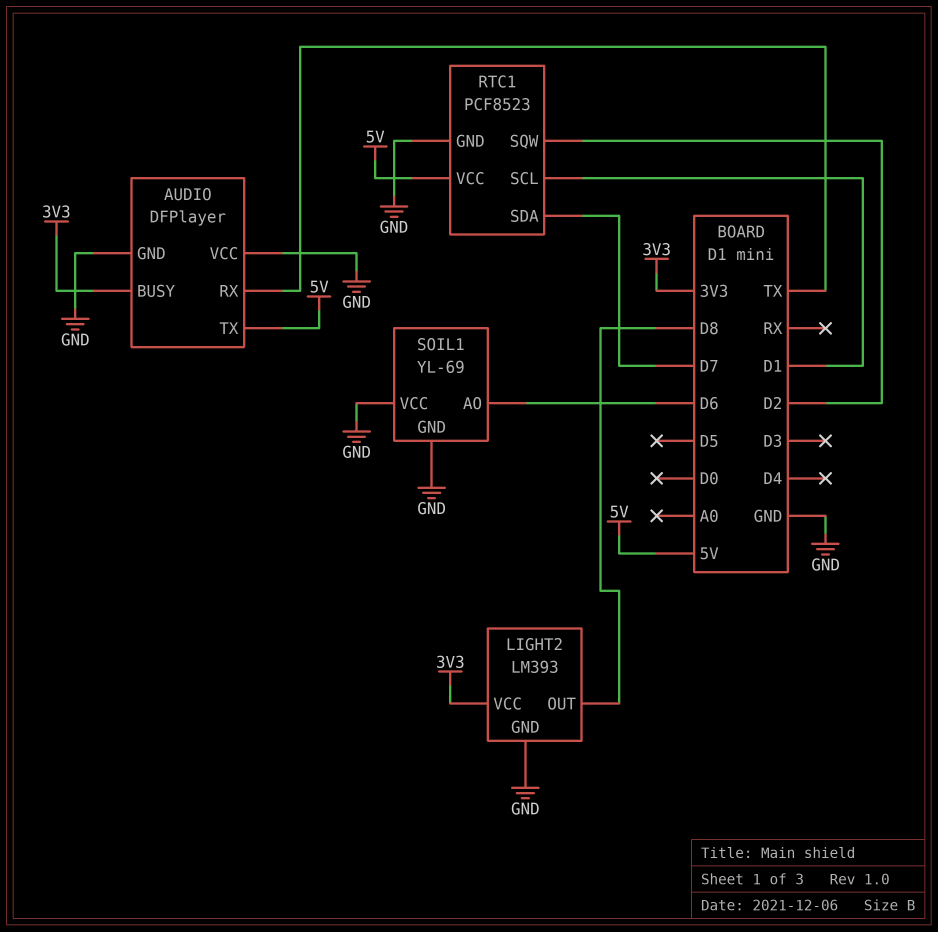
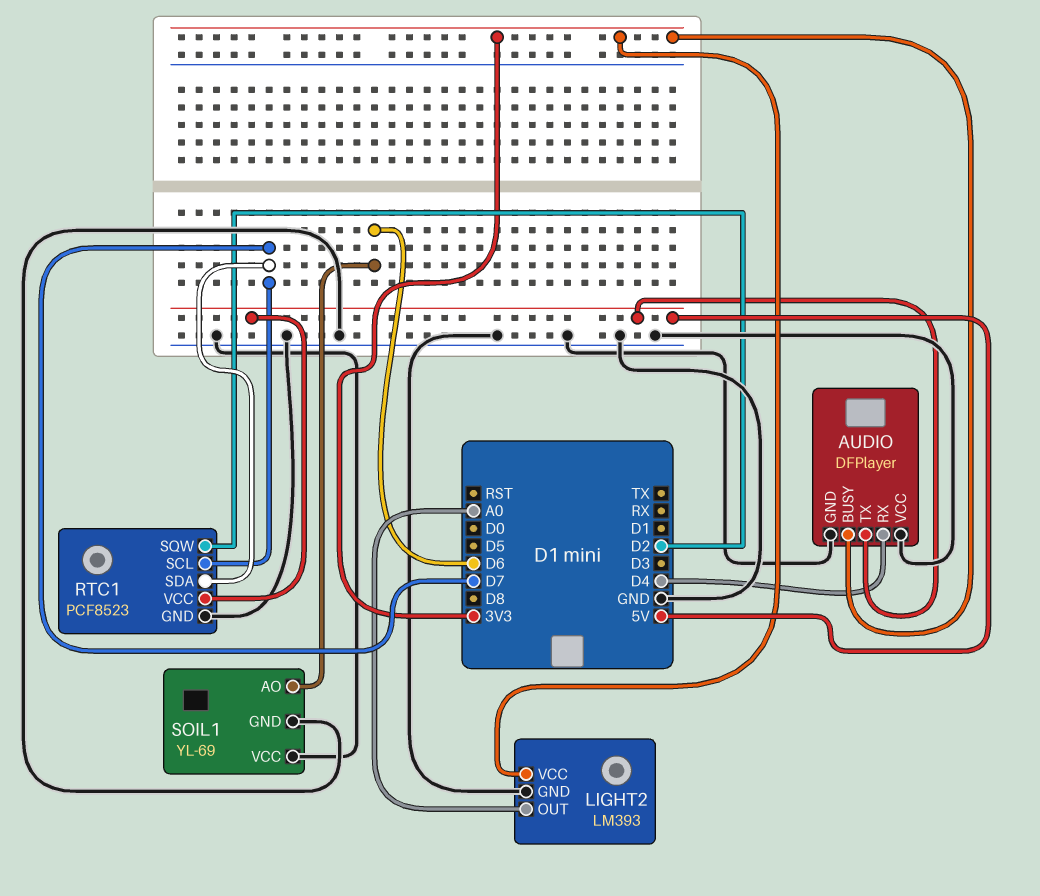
AUDIO pin RX: TX -> D4
LIGHT2 pin OUT: D8 -> A0
RTC1 pin SCL: D1 -> D7

